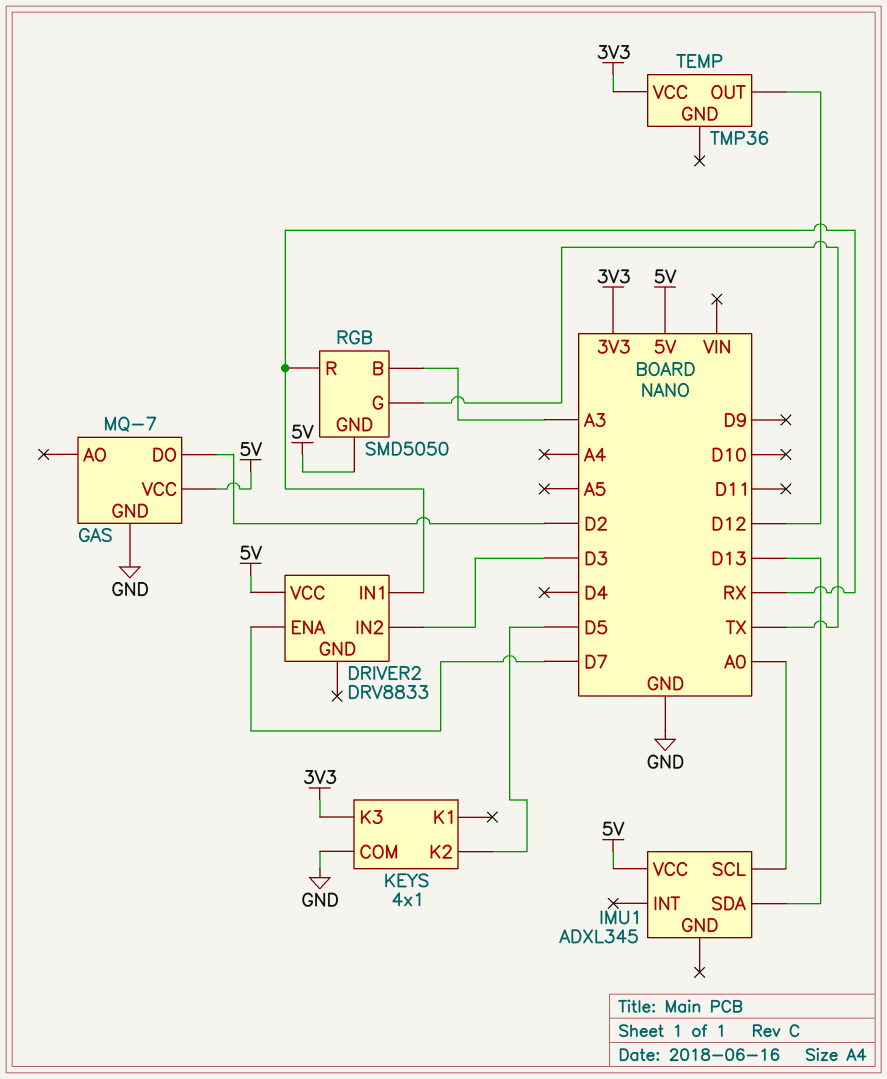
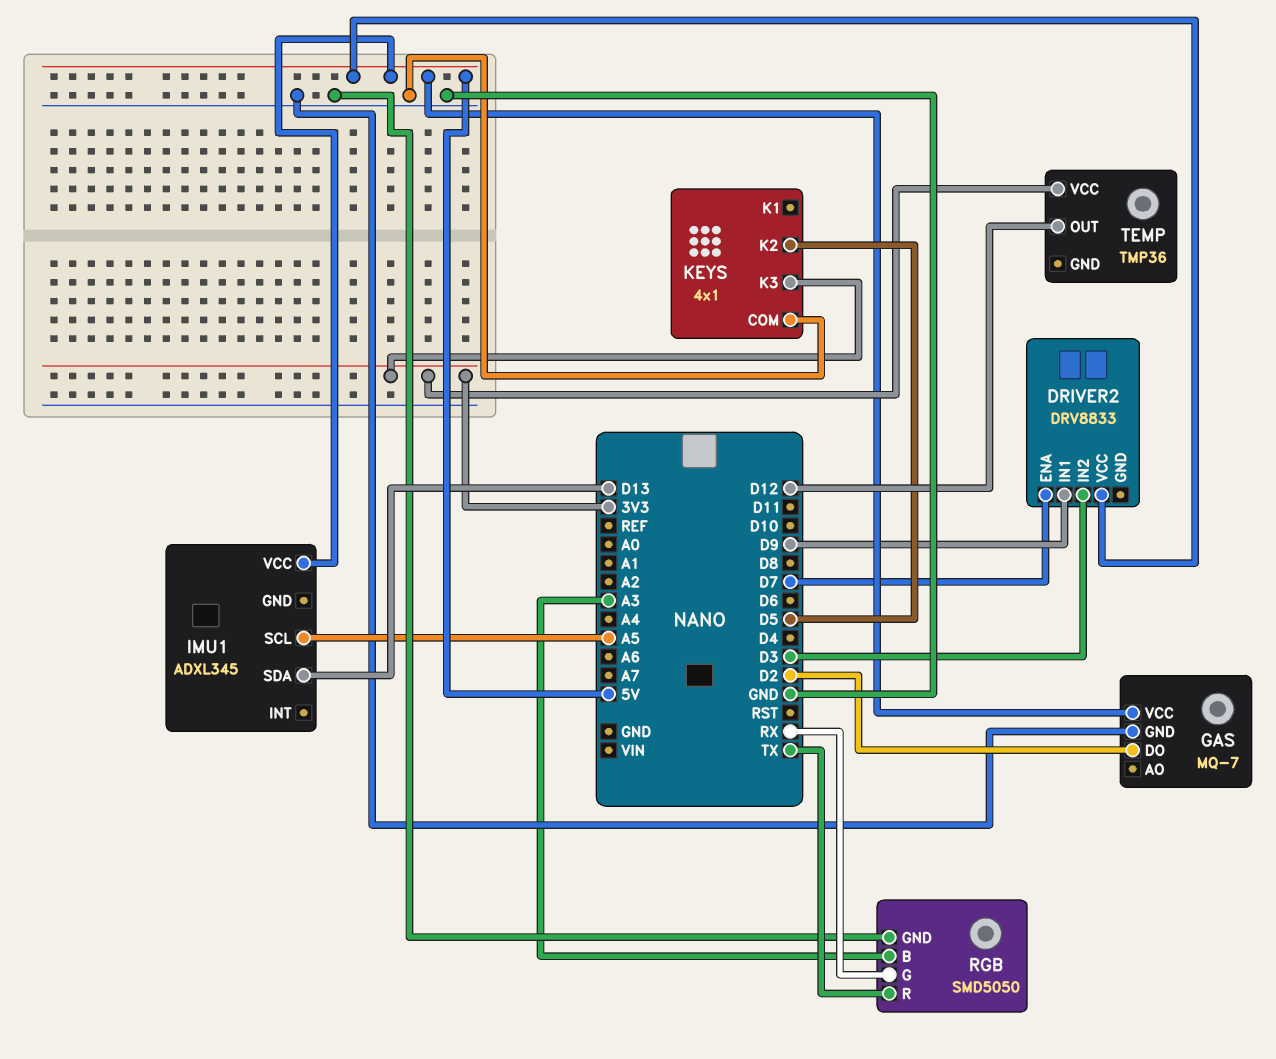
DRIVER2 pin IN1: RX -> D9
IMU1 pin SCL: A0 -> A5
RGB pin G: TX -> RX
RGB pin GND: 5V -> GND
RGB pin R: RX -> TX

